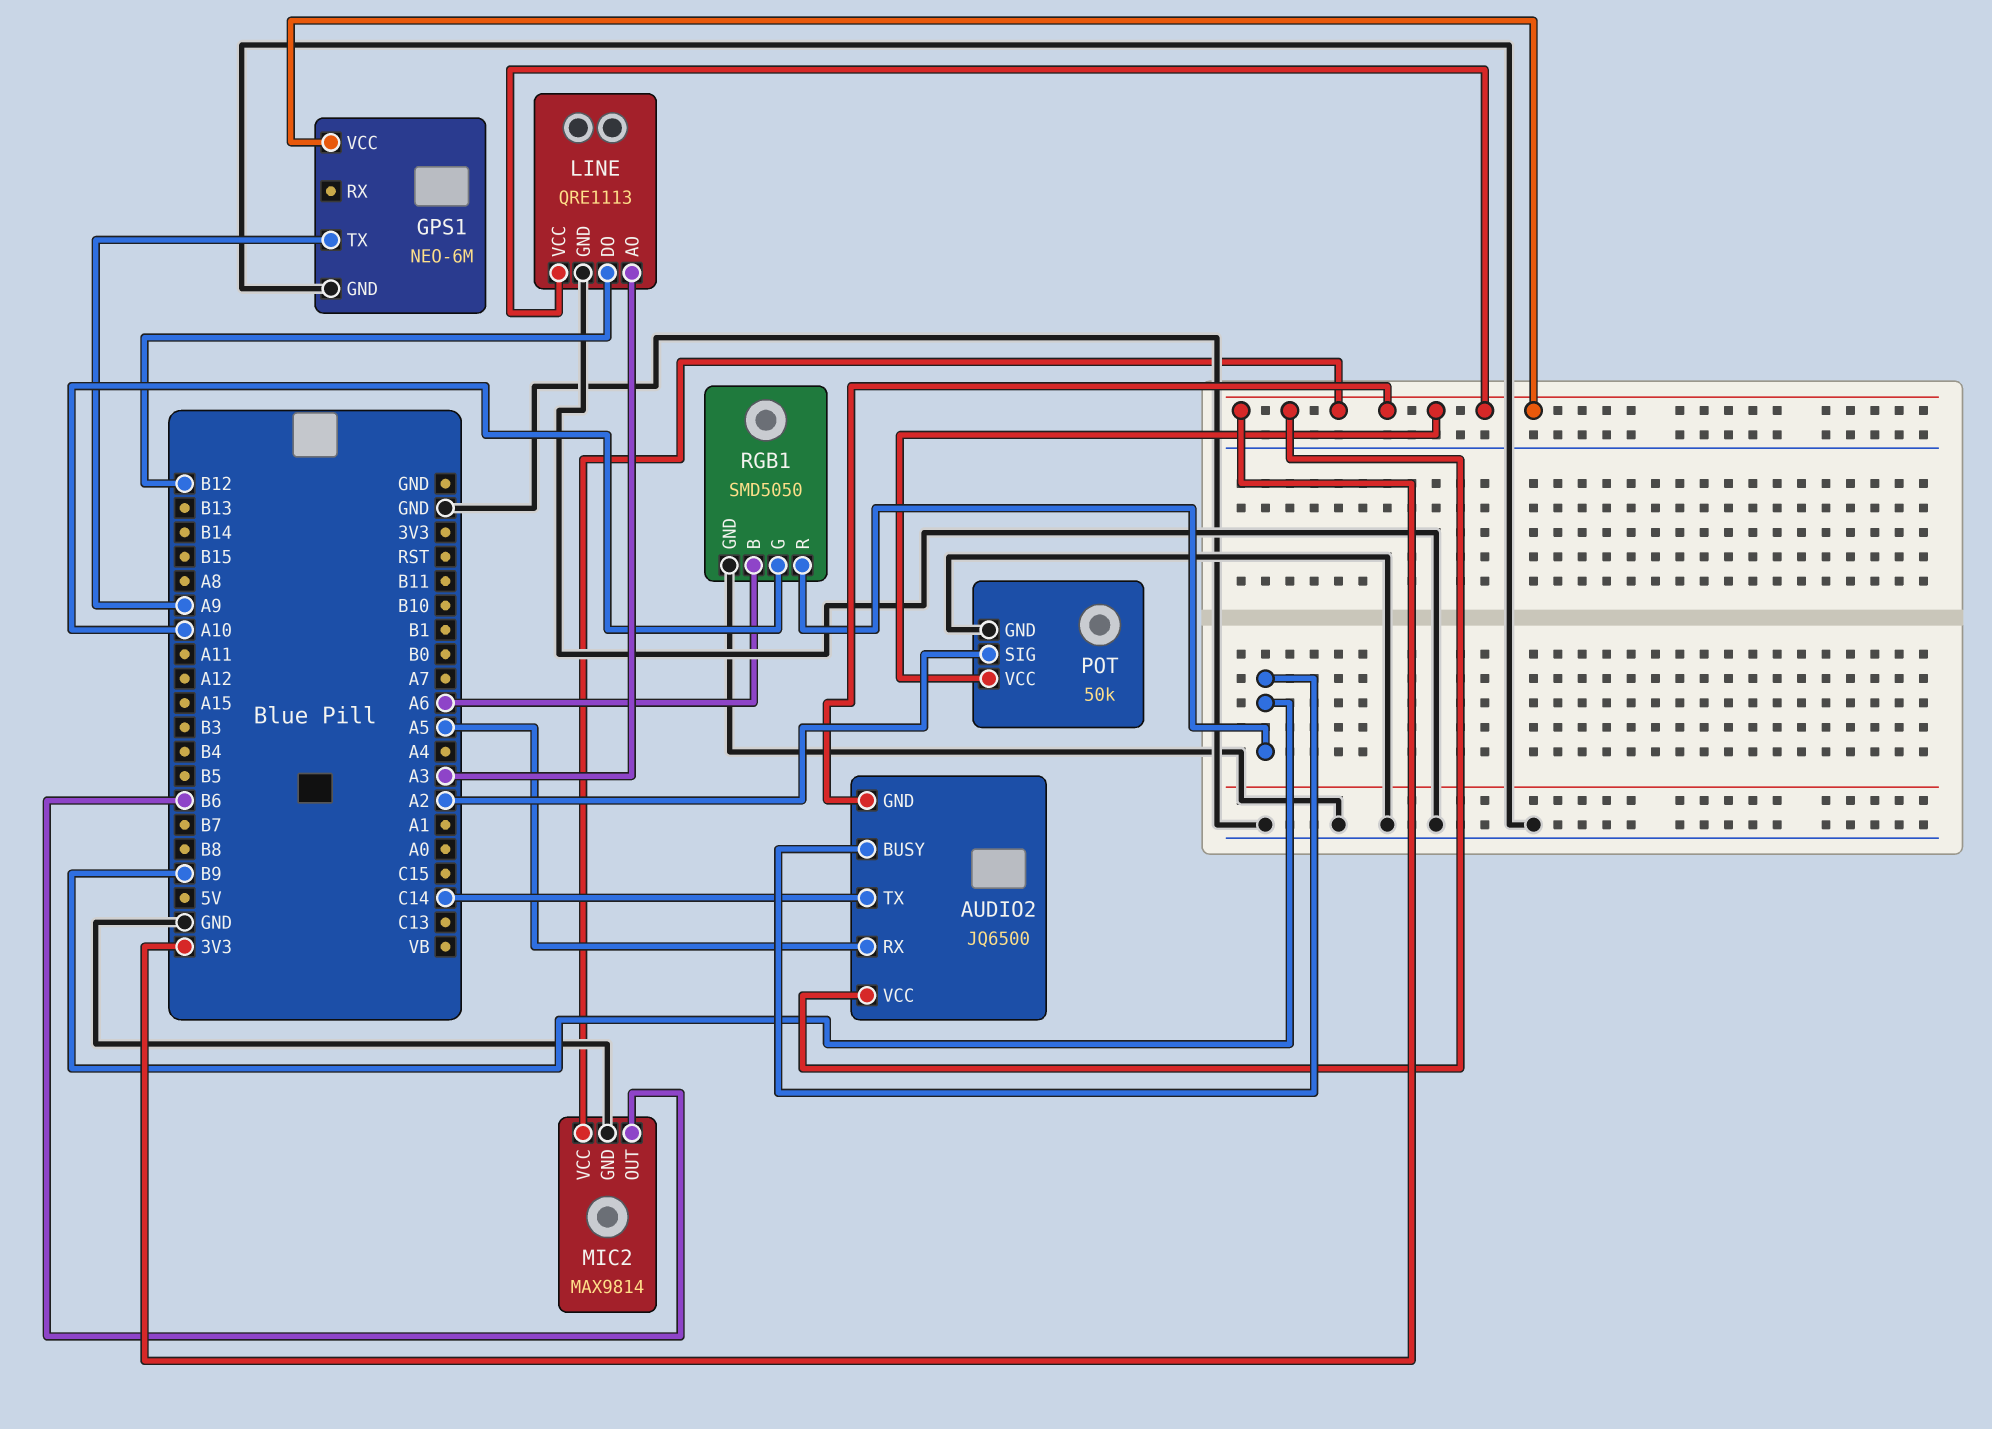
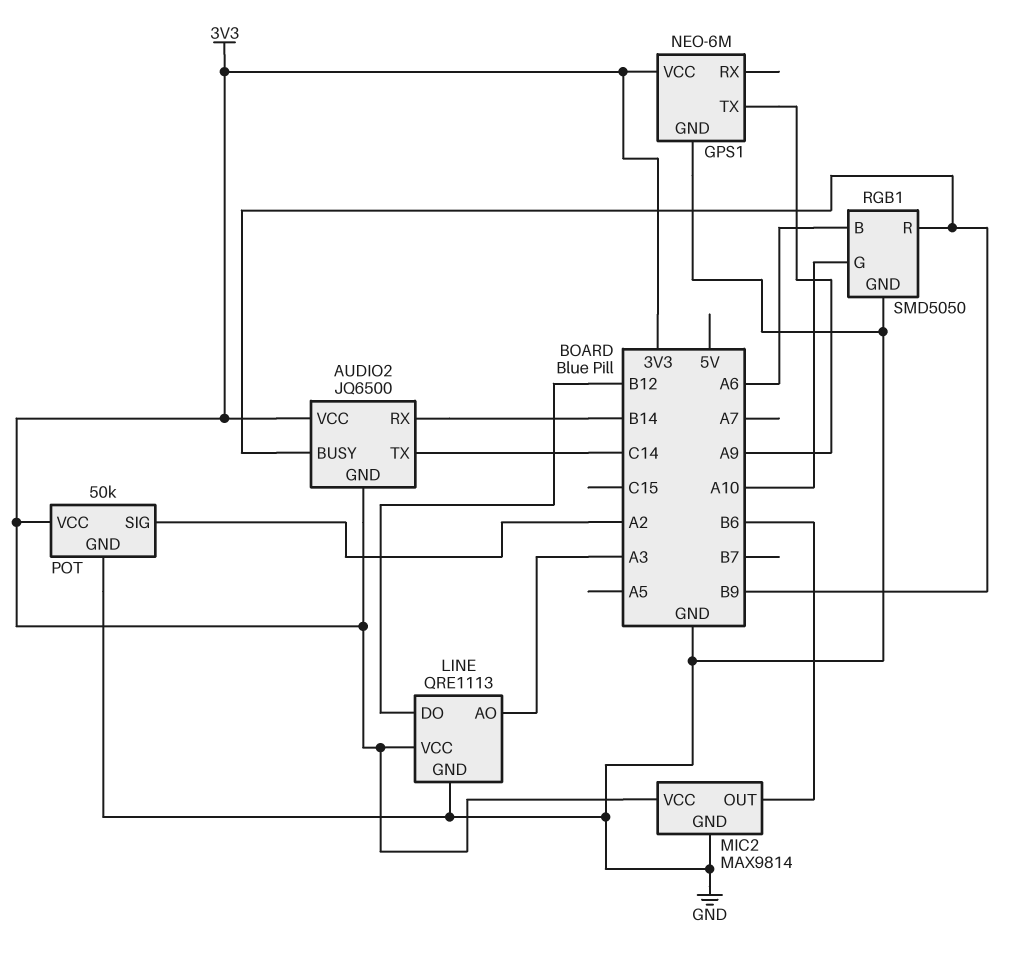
AUDIO2 pin RX: A5 -> B14

